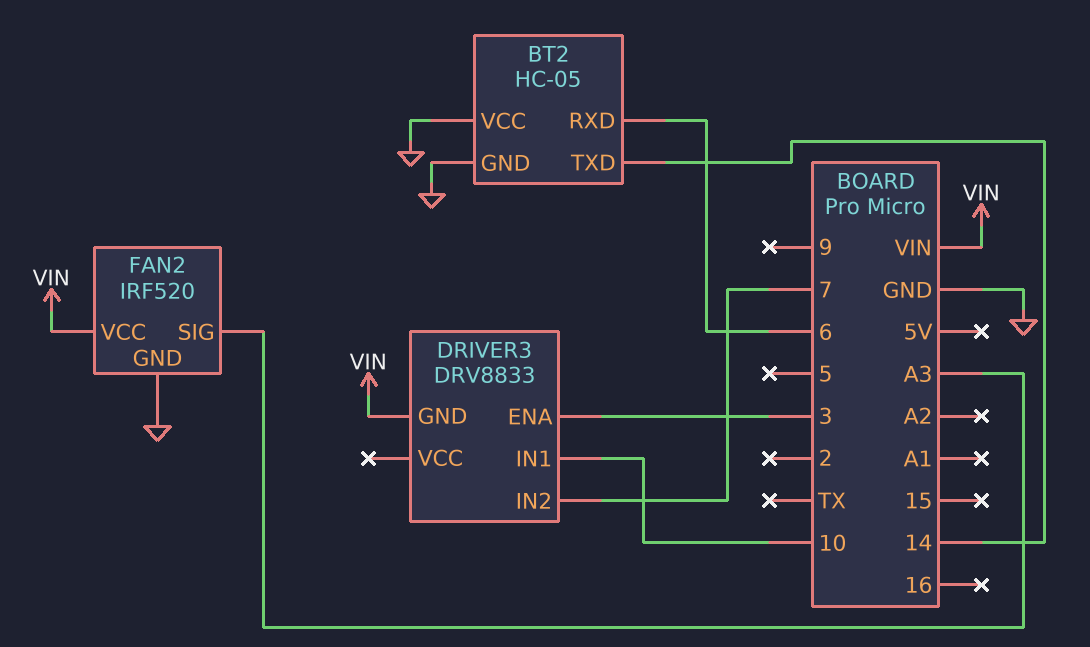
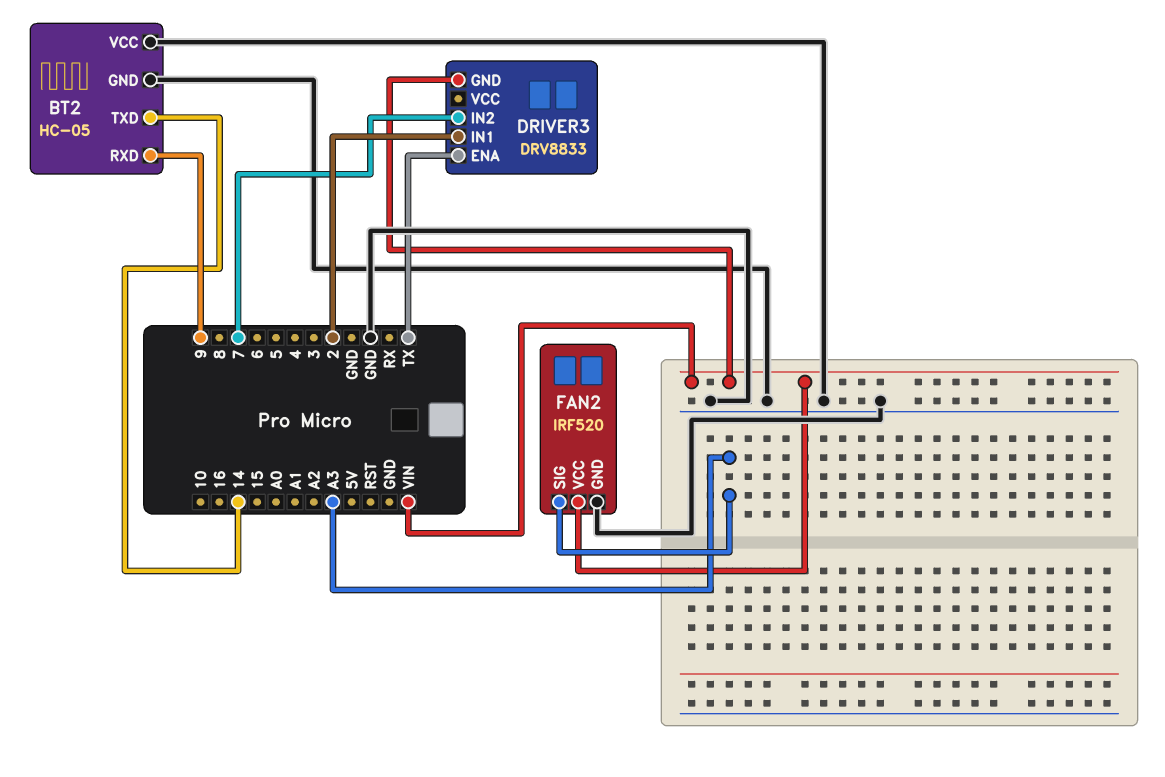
BT2 pin RXD: 6 -> 9
DRIVER3 pin ENA: 3 -> TX
DRIVER3 pin IN1: 10 -> 2

